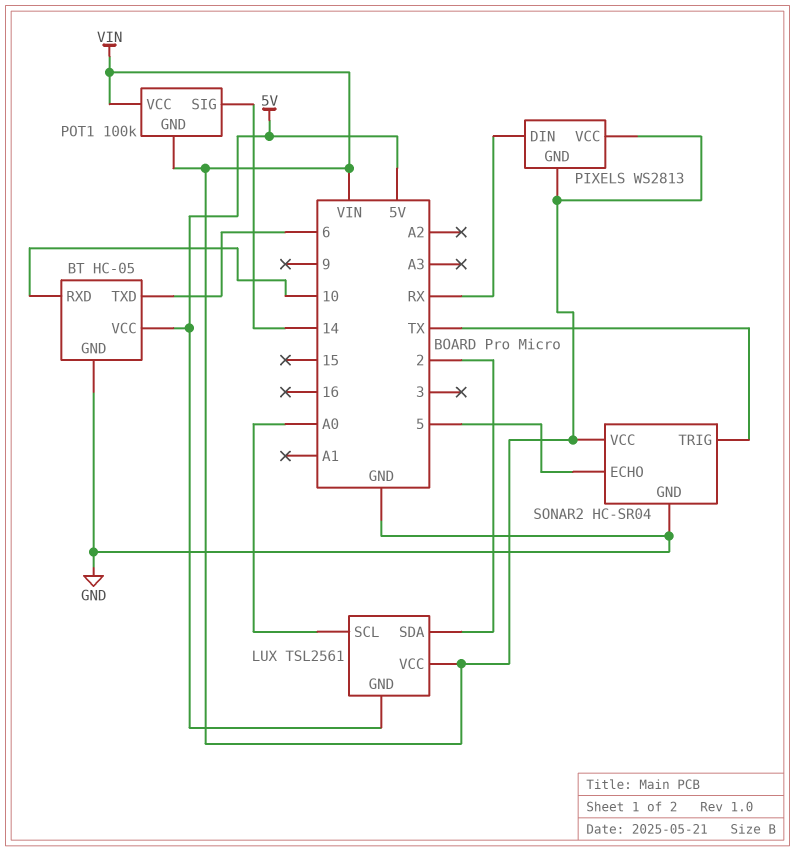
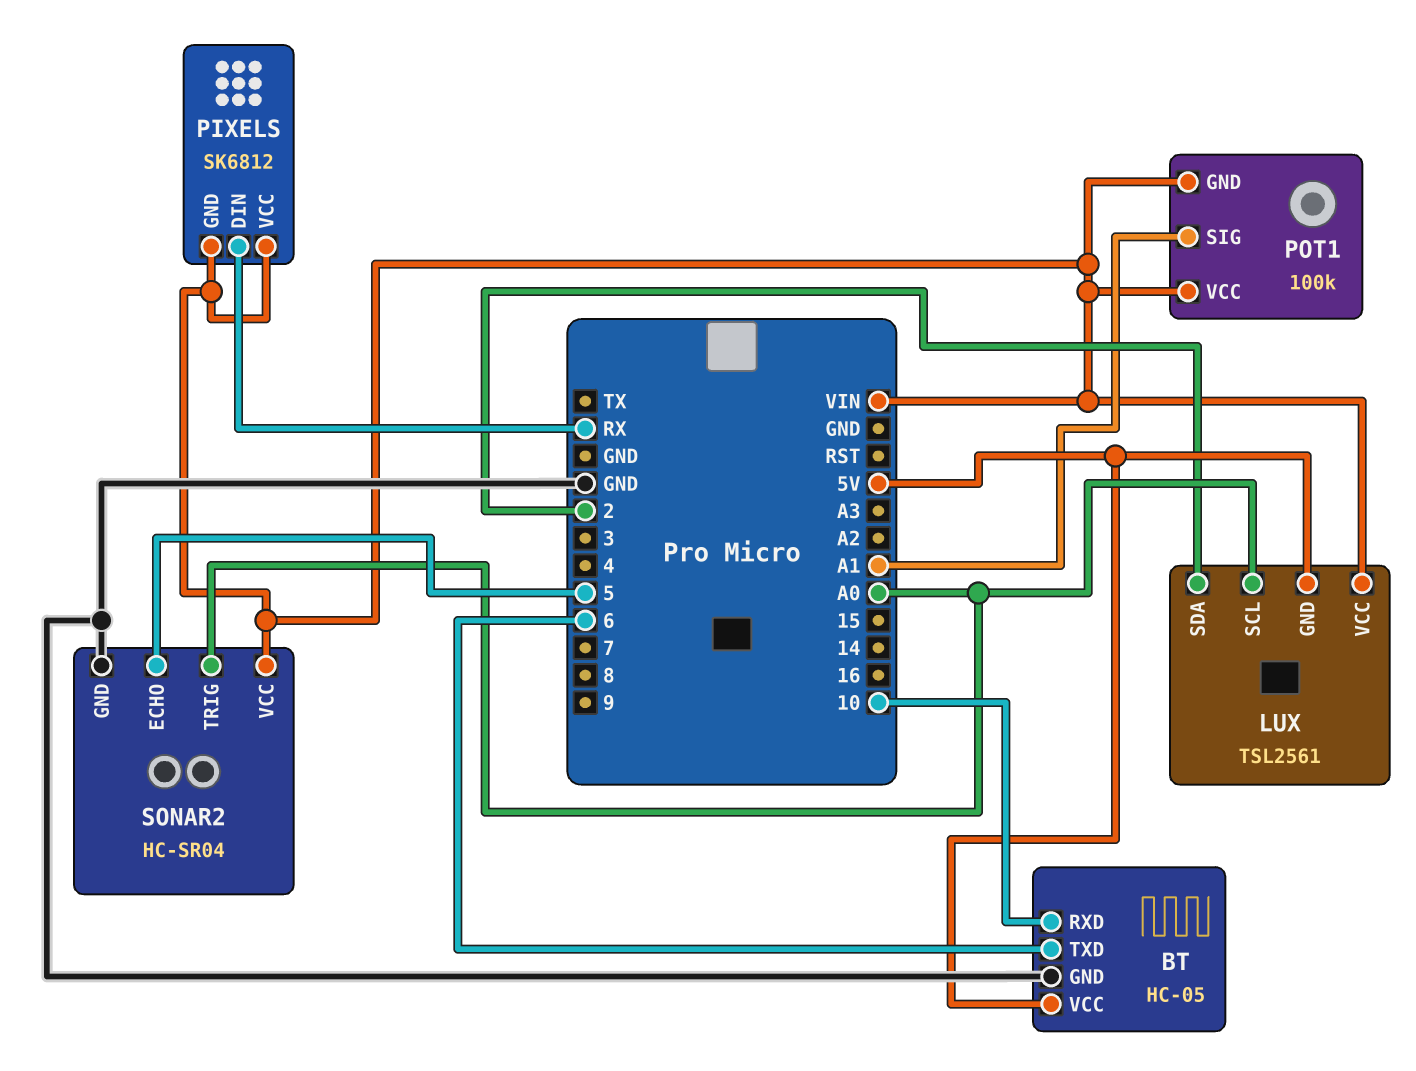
PIXELS: WS2813 -> SK6812
POT1 pin SIG: 14 -> A1
SONAR2 pin TRIG: TX -> A0

